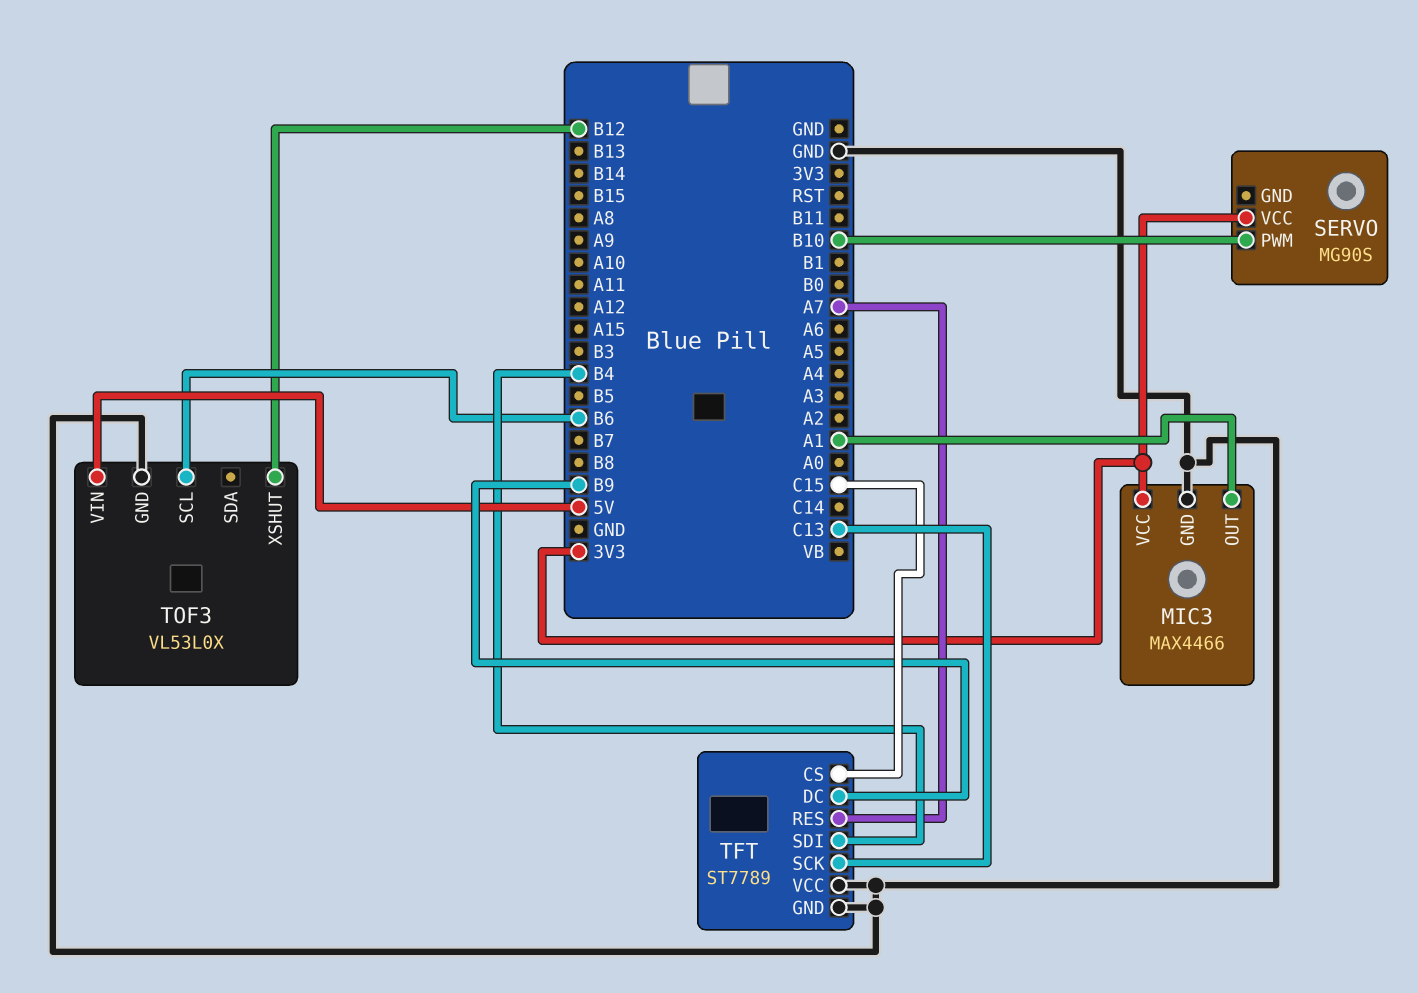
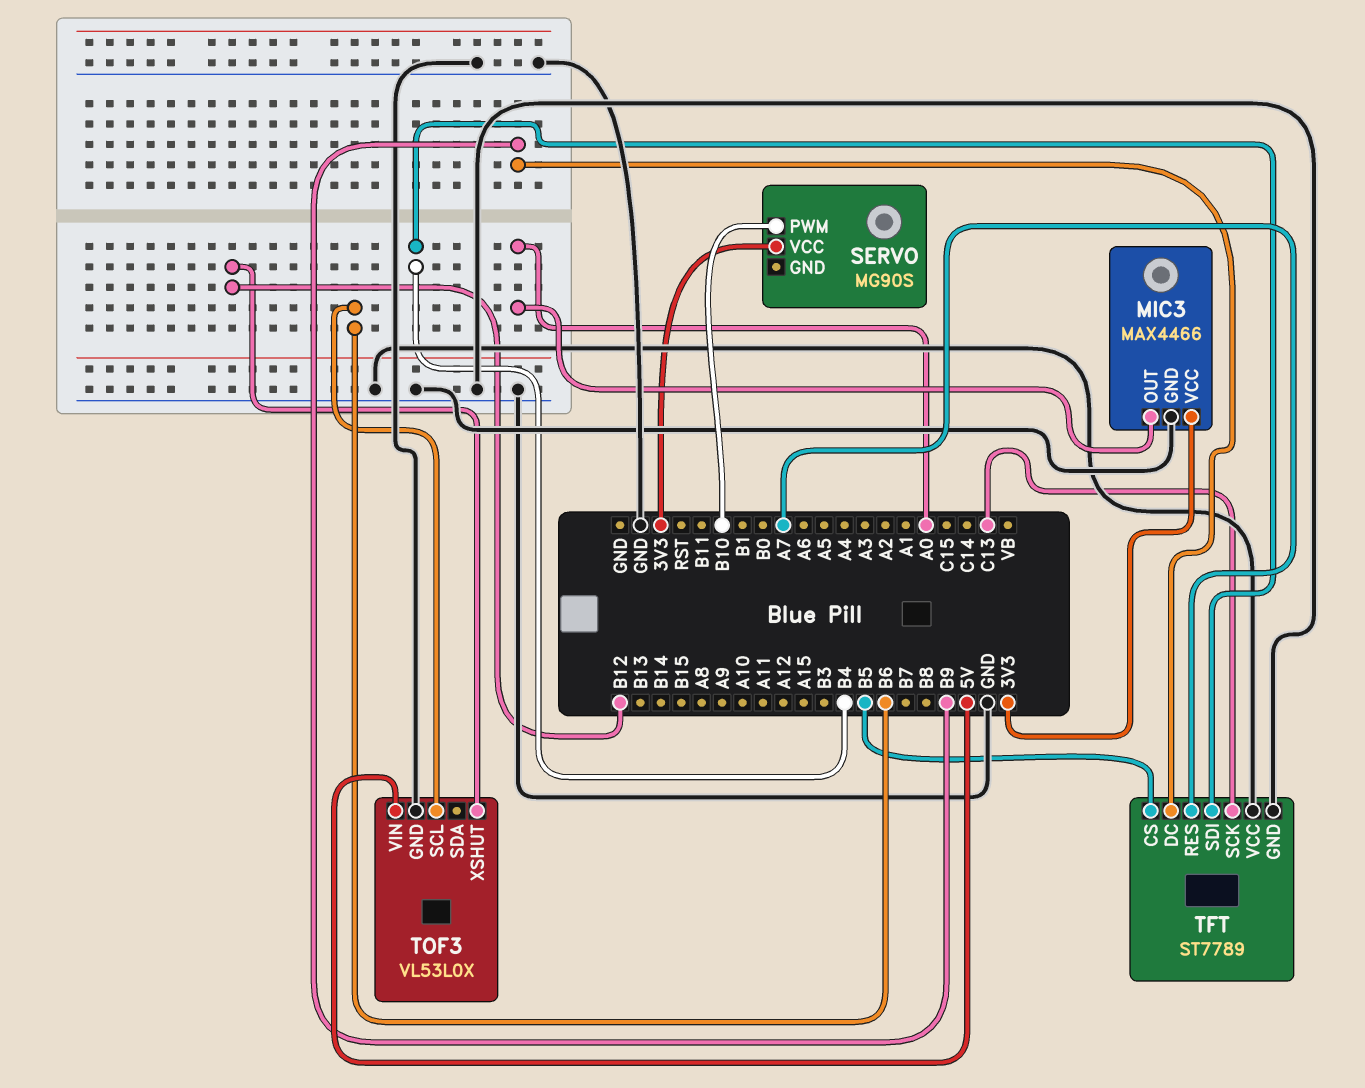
MIC3 pin OUT: A1 -> A0
TFT pin CS: C15 -> B5

